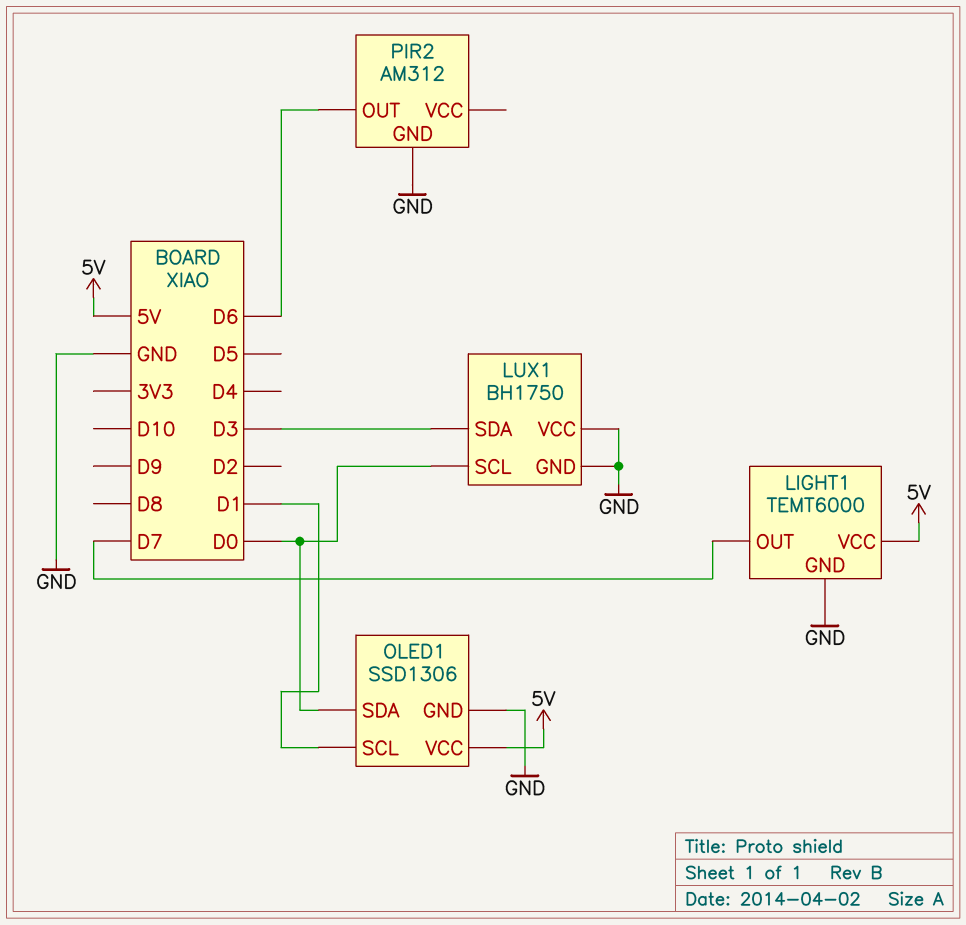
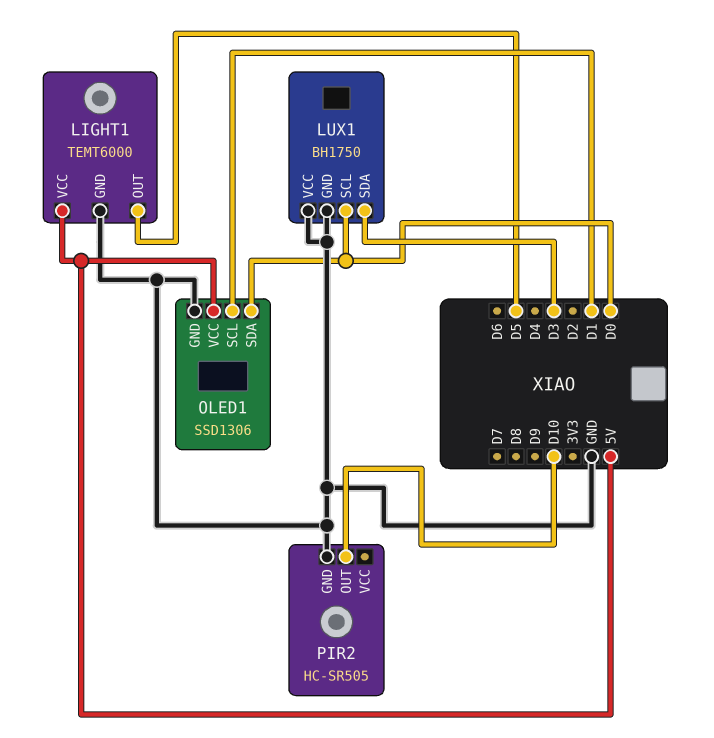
LIGHT1 pin OUT: D7 -> D5
PIR2: AM312 -> HC-SR505
PIR2 pin OUT: D6 -> D10

